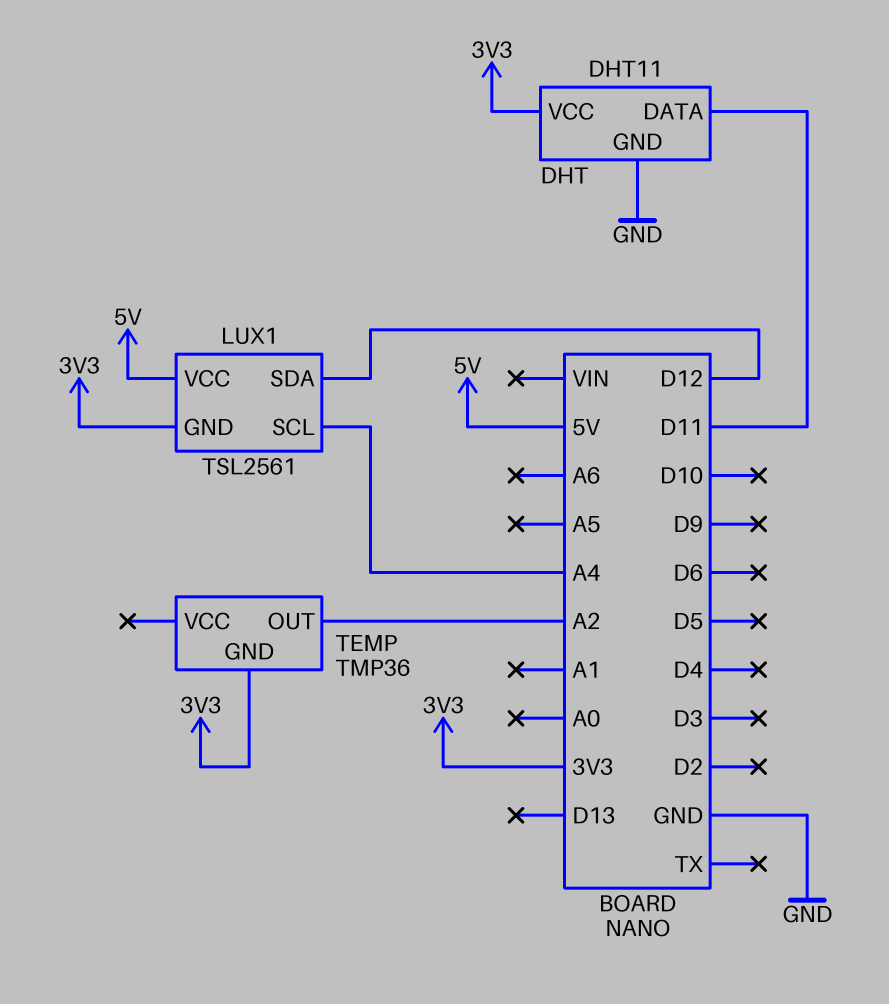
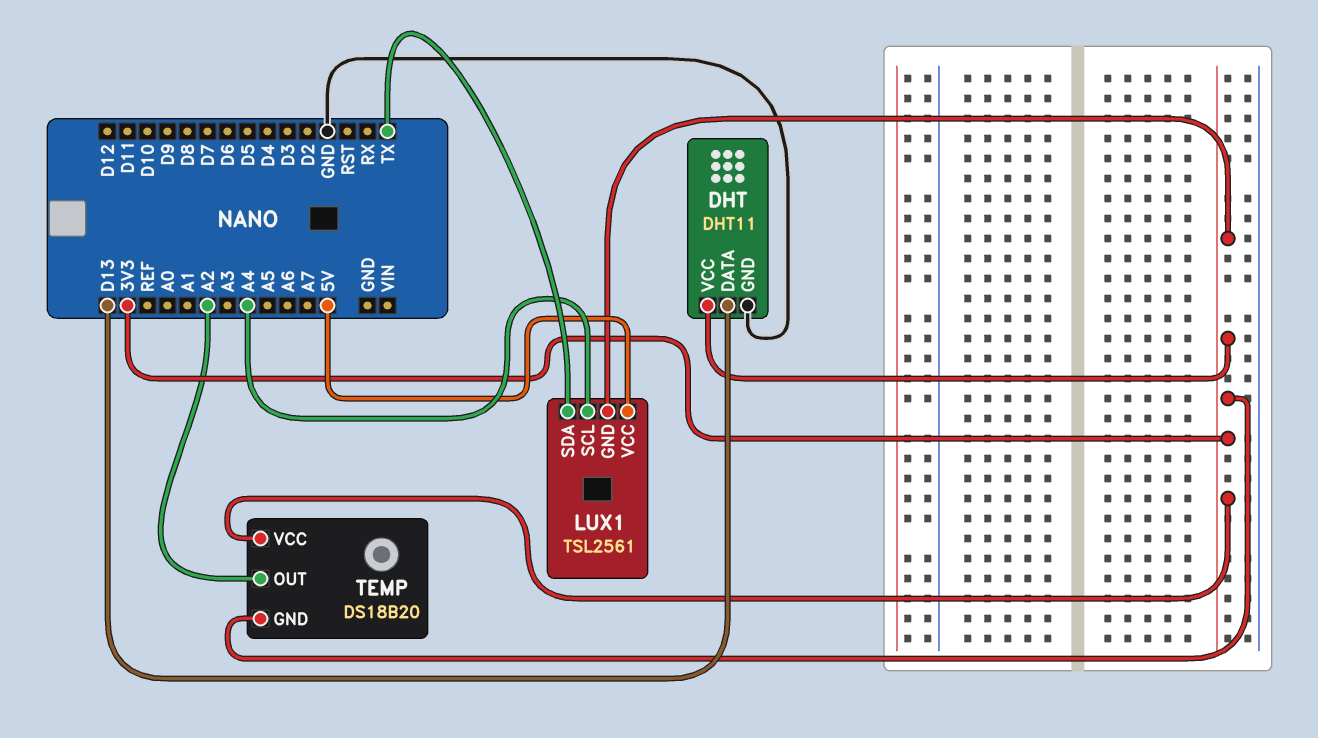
DHT pin DATA: D11 -> D13
LUX1 pin SDA: D12 -> TX
TEMP: TMP36 -> DS18B20
TEMP pin VCC: none -> 3V3

